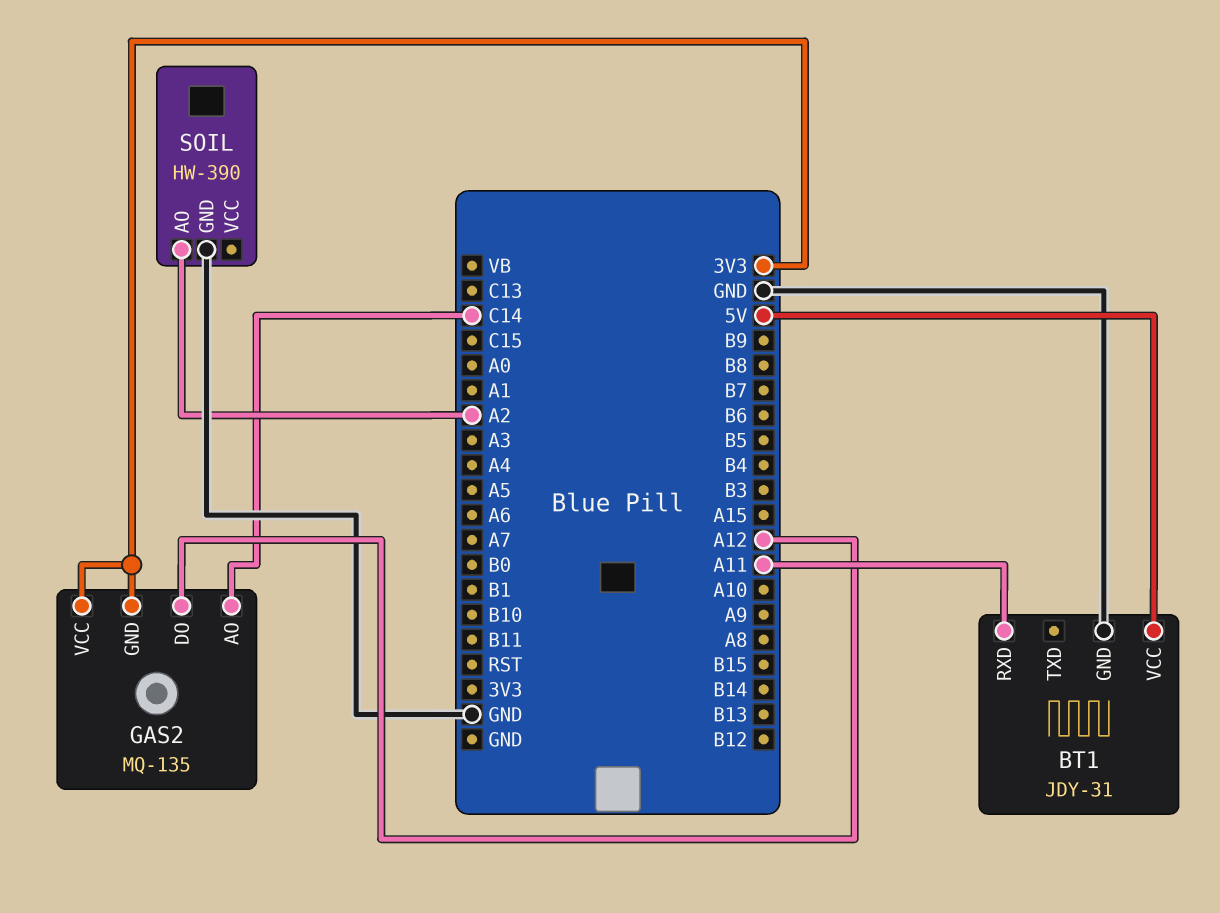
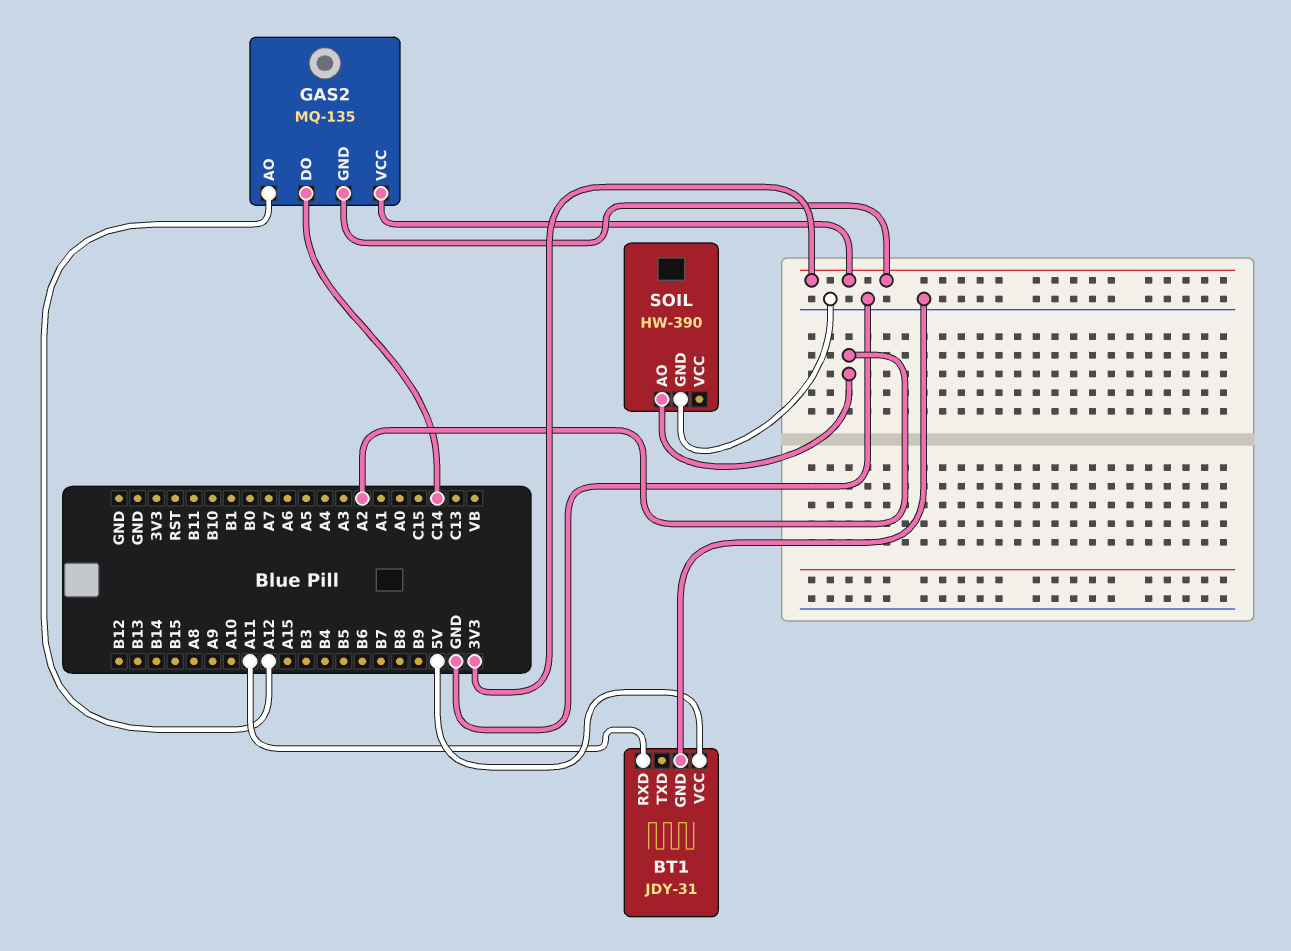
GAS2 pin AO: C14 -> A12
GAS2 pin DO: A12 -> C14

